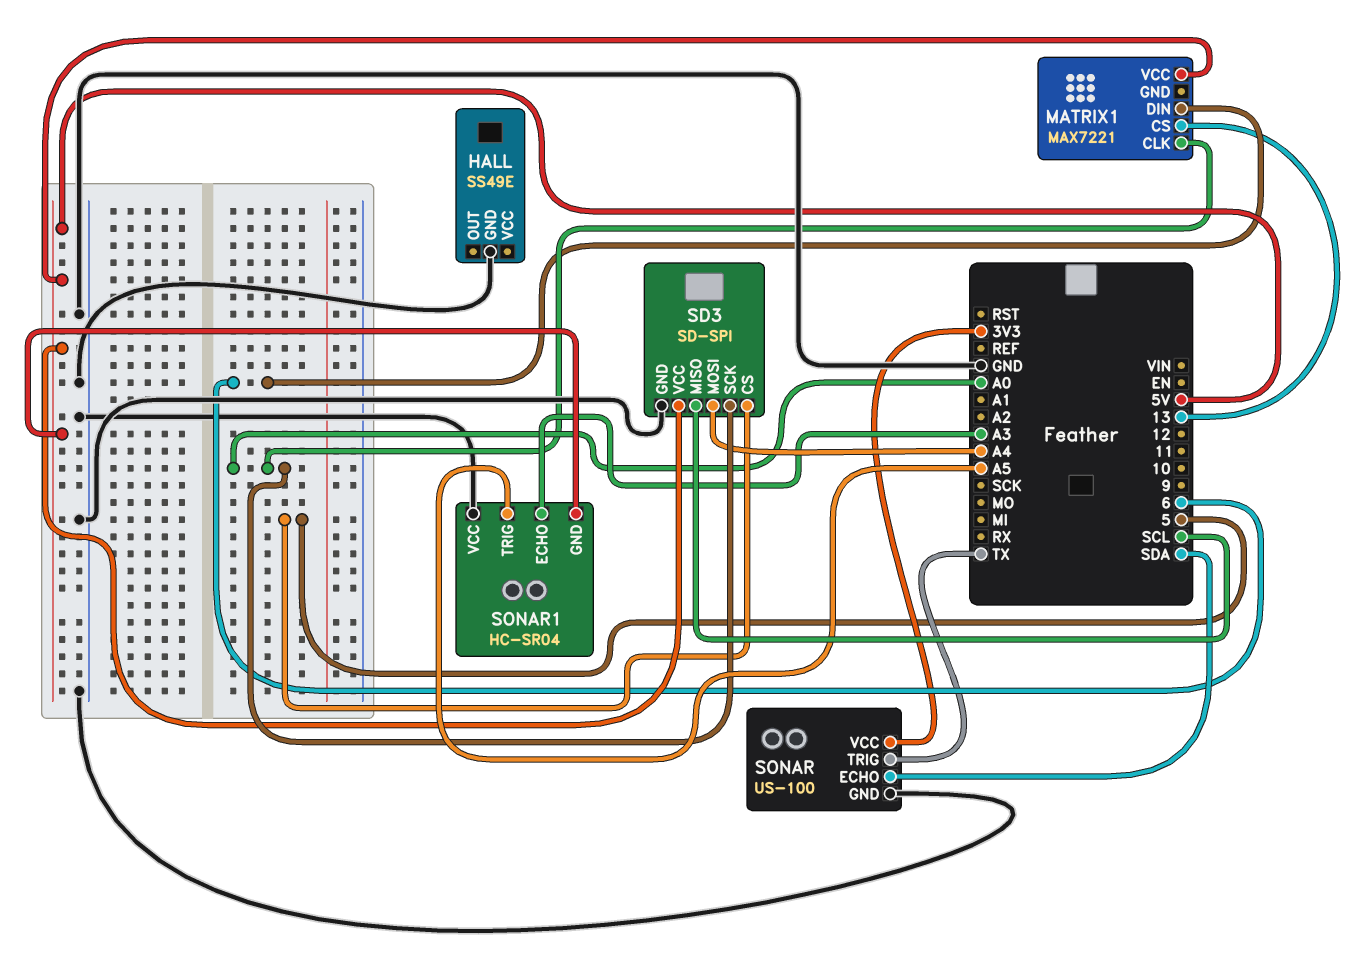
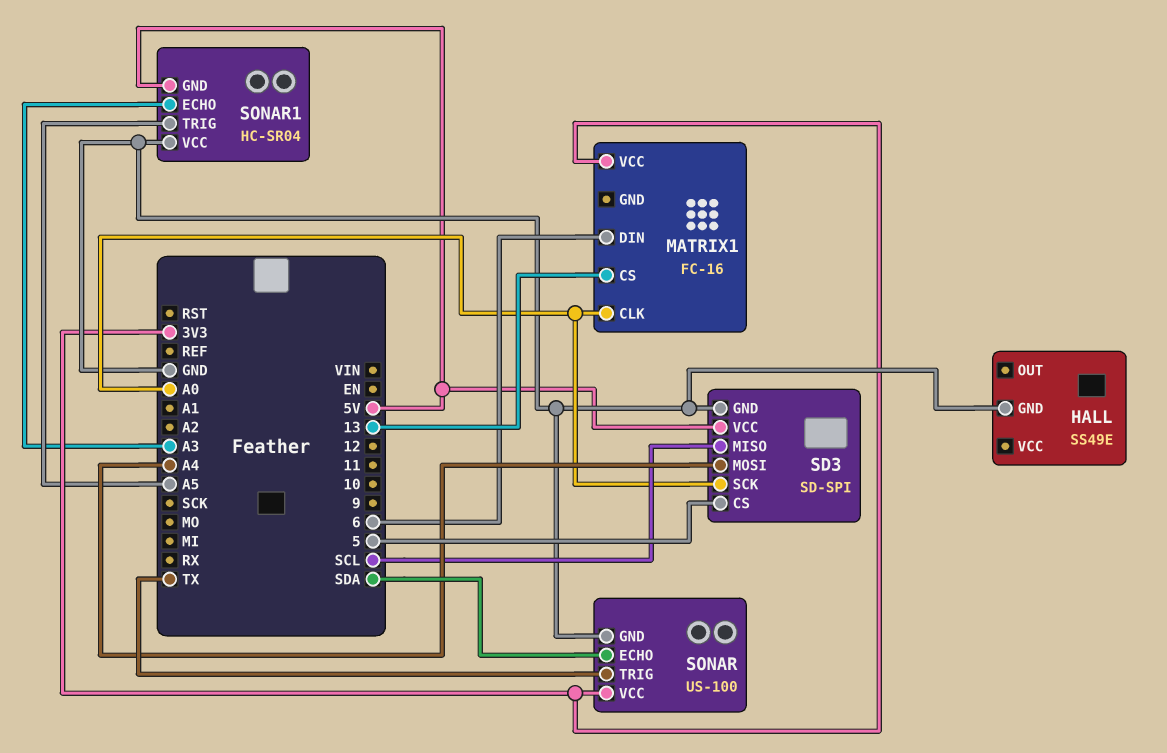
MATRIX1: MAX7221 -> FC-16
MATRIX1 pin VCC: 5V -> 3V3

